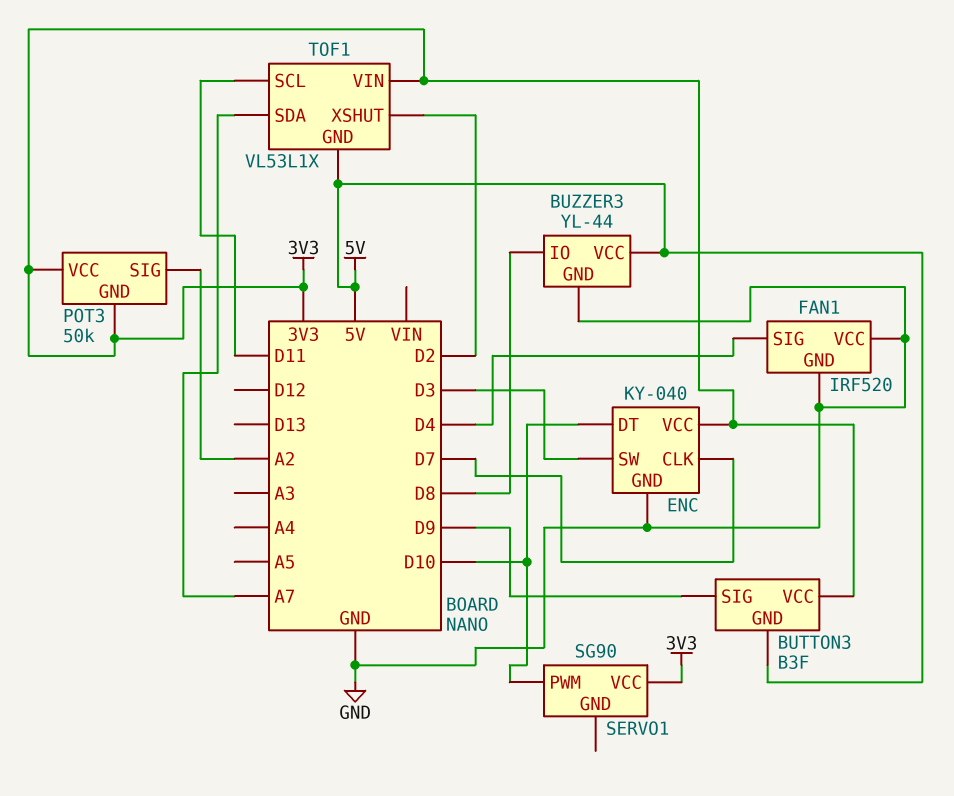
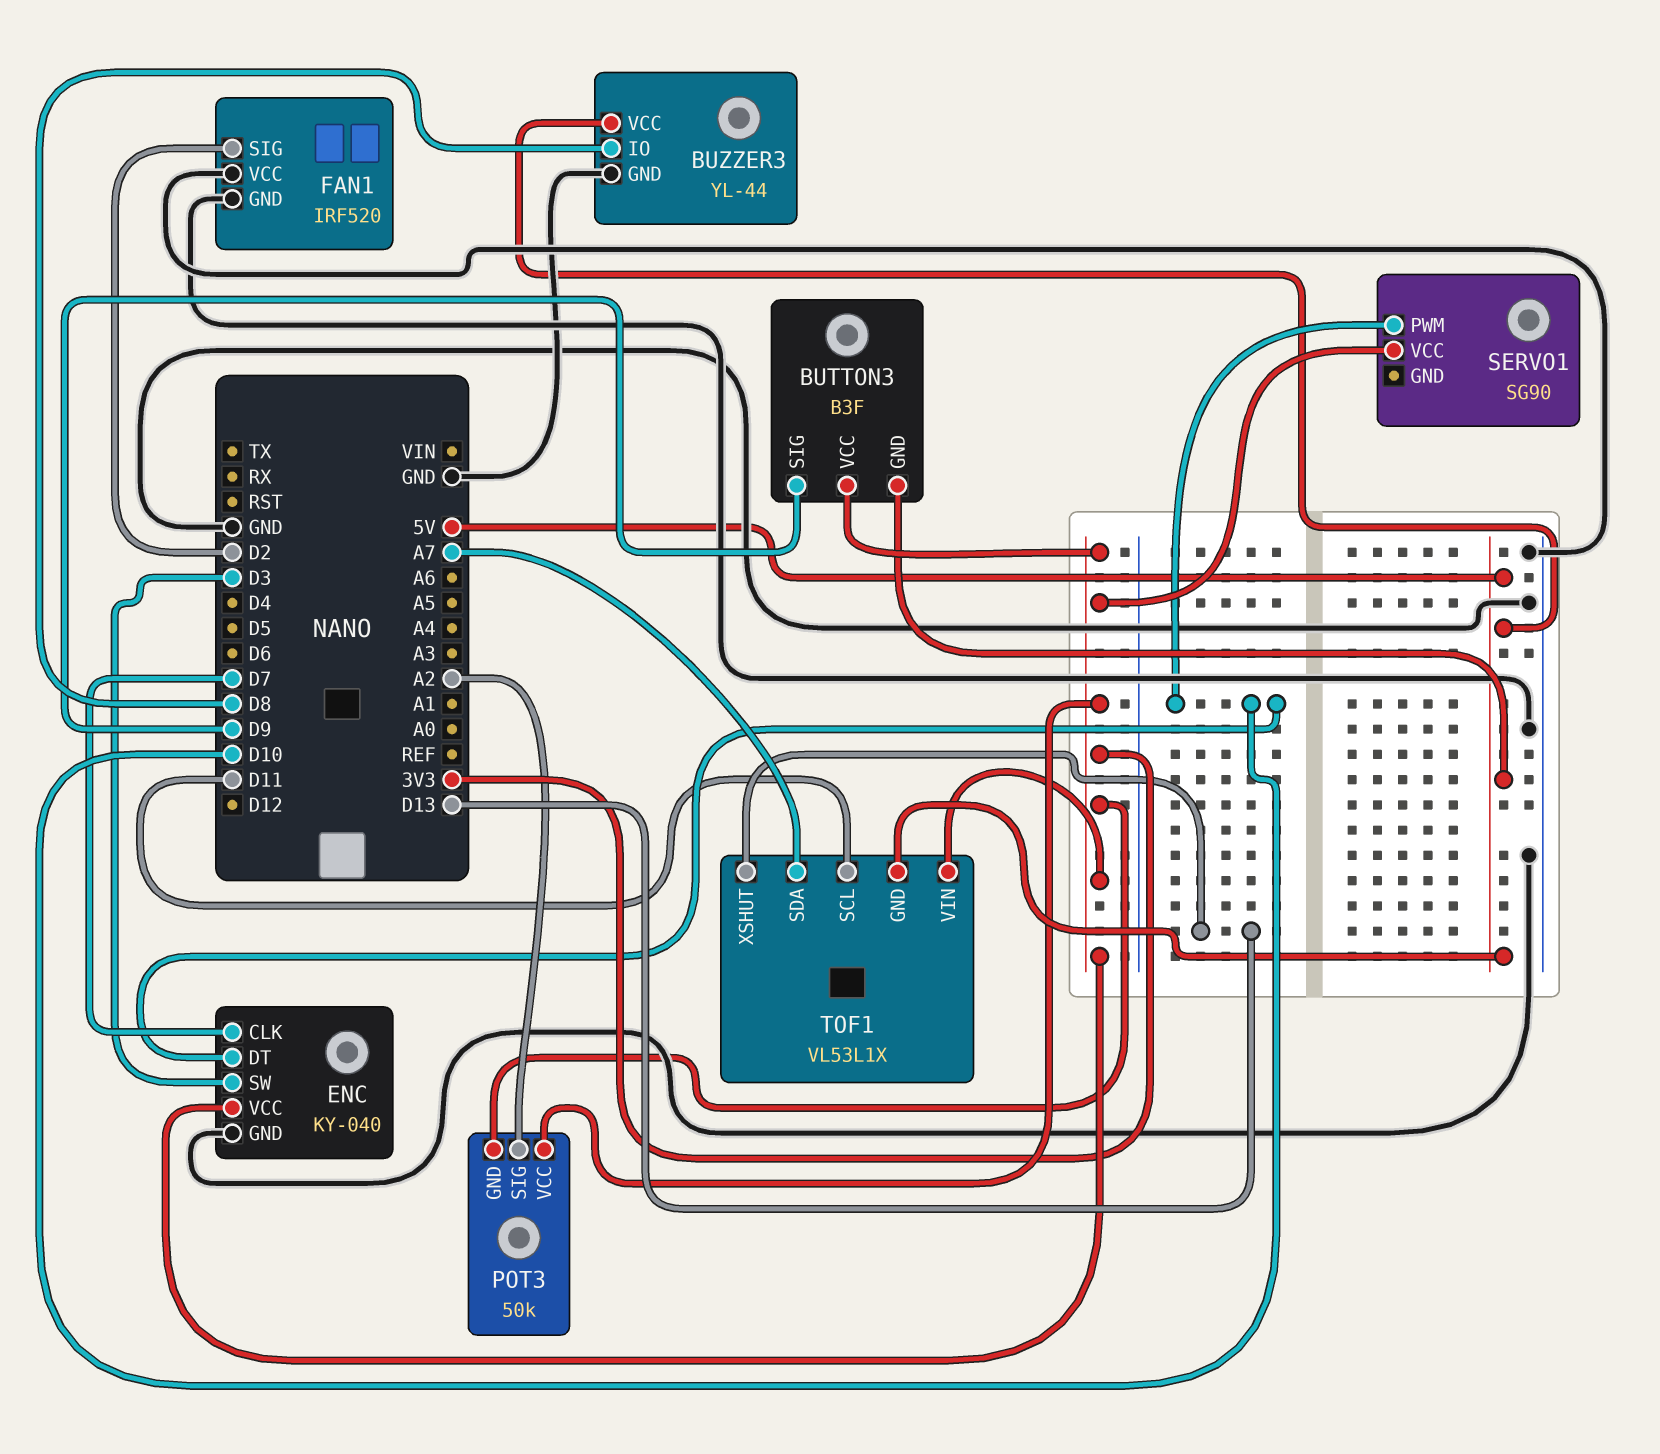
FAN1 pin SIG: D4 -> D2
TOF1 pin XSHUT: D2 -> D13

